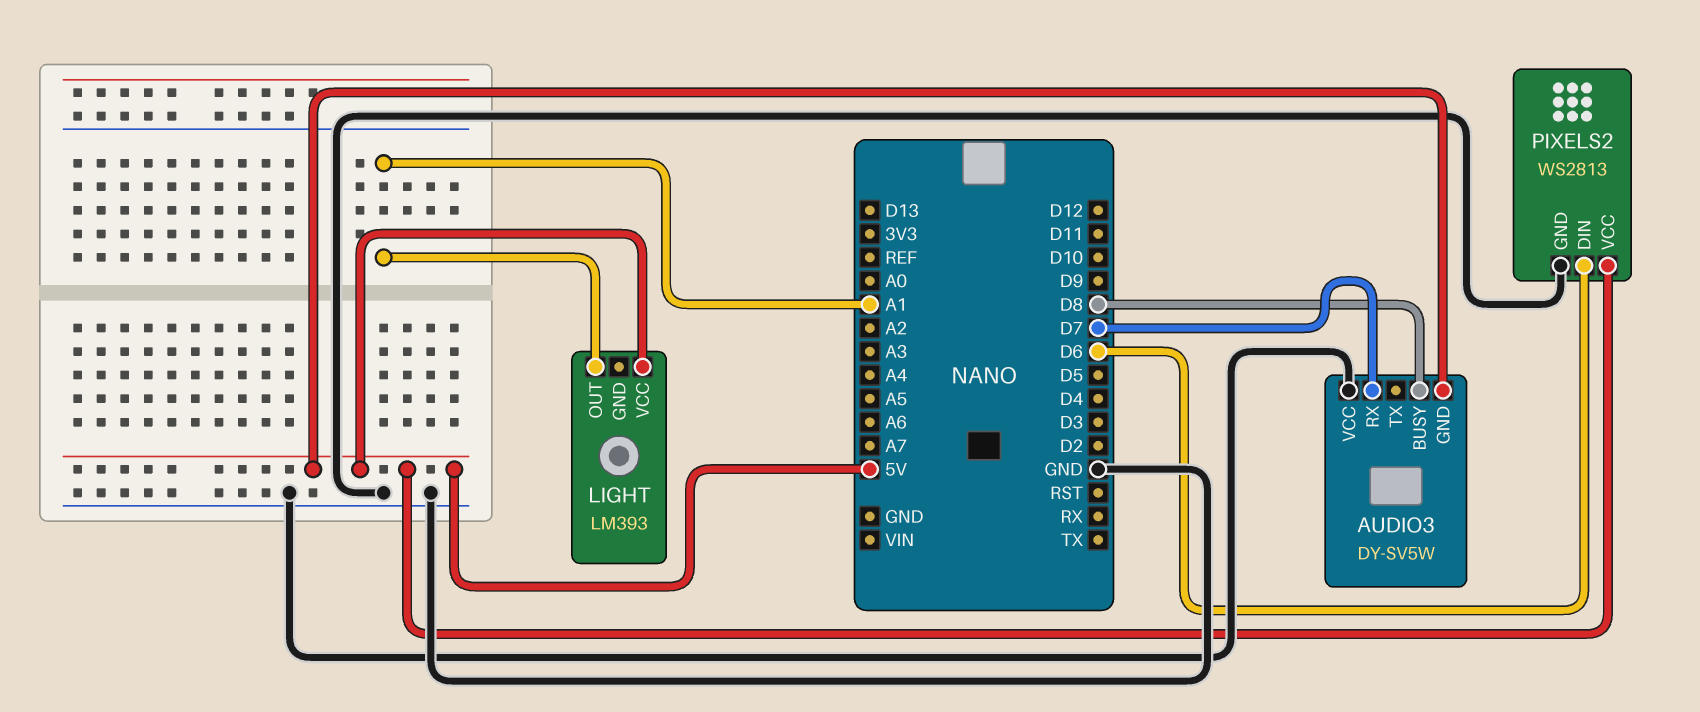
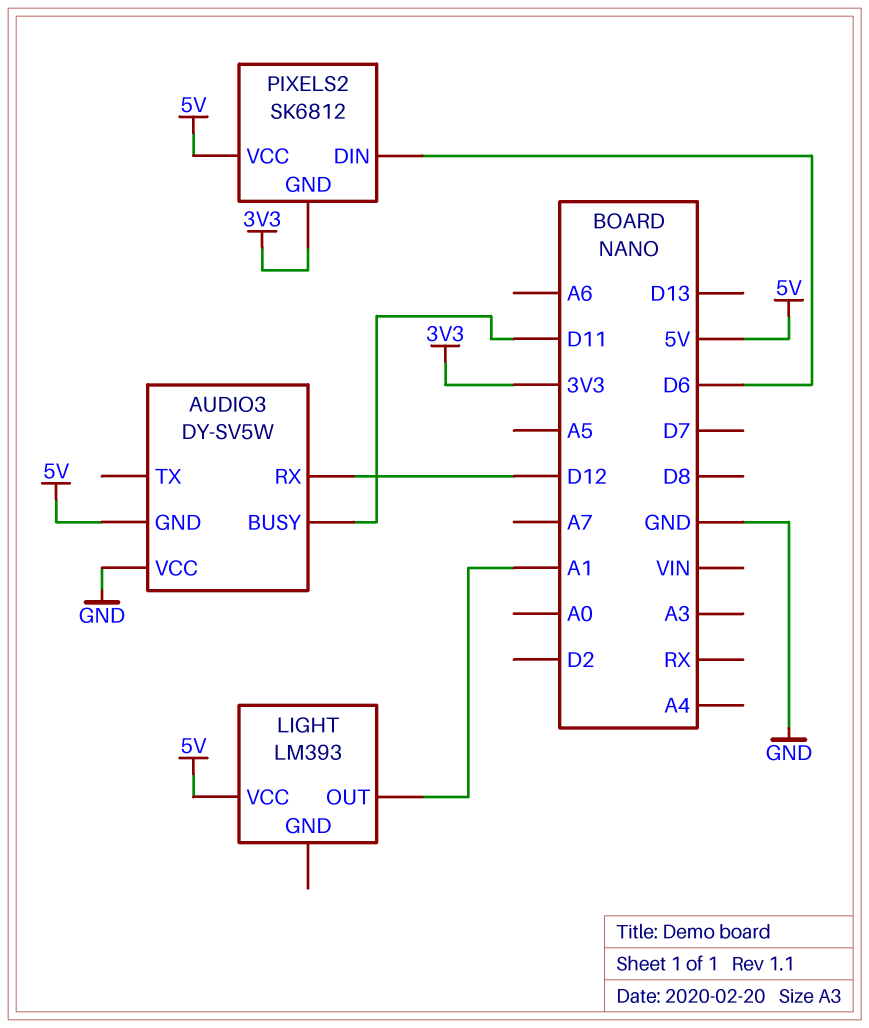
AUDIO3 pin BUSY: D8 -> D11
AUDIO3 pin RX: D7 -> D12
PIXELS2: WS2813 -> SK6812
PIXELS2 pin GND: GND -> 3V3

